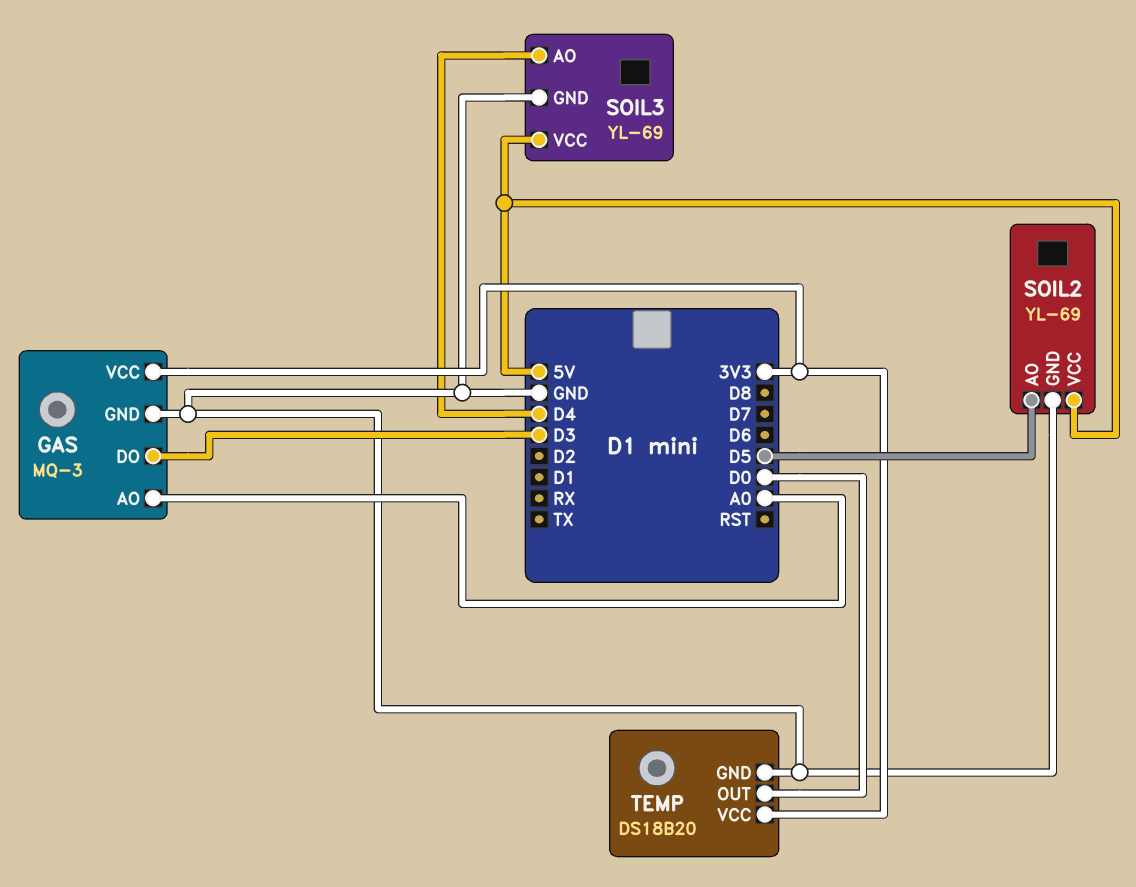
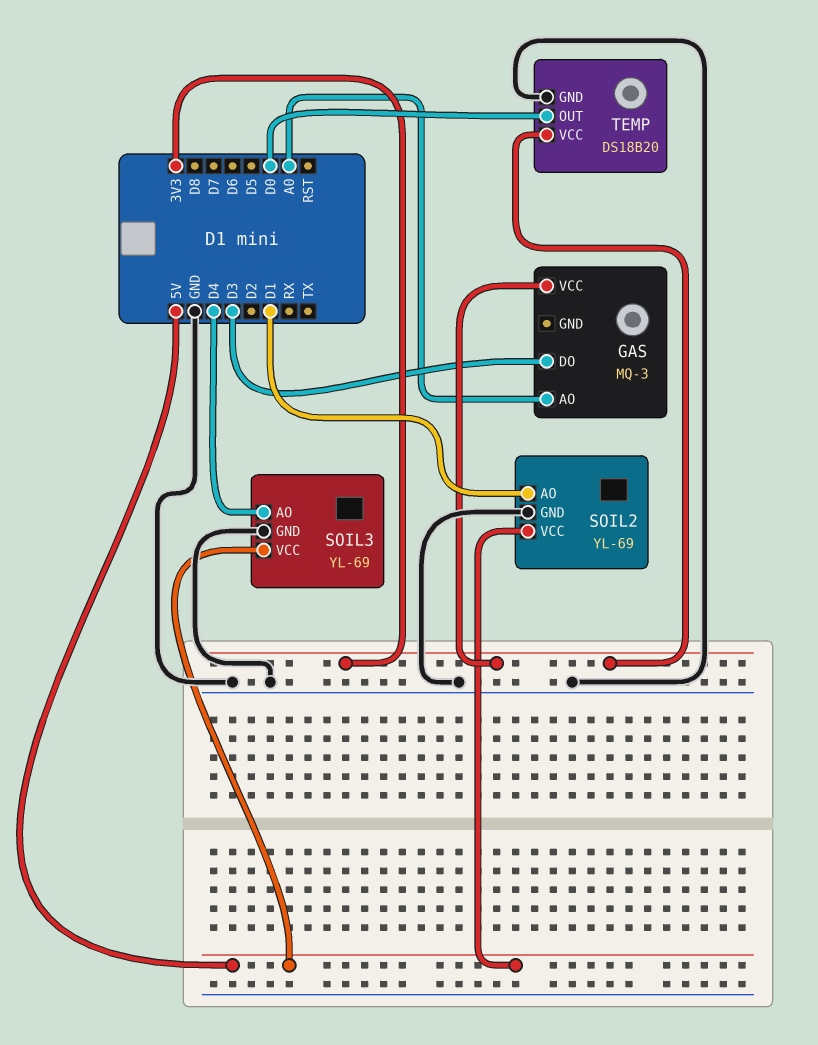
GAS pin GND: GND -> none
SOIL2 pin AO: D5 -> D1

